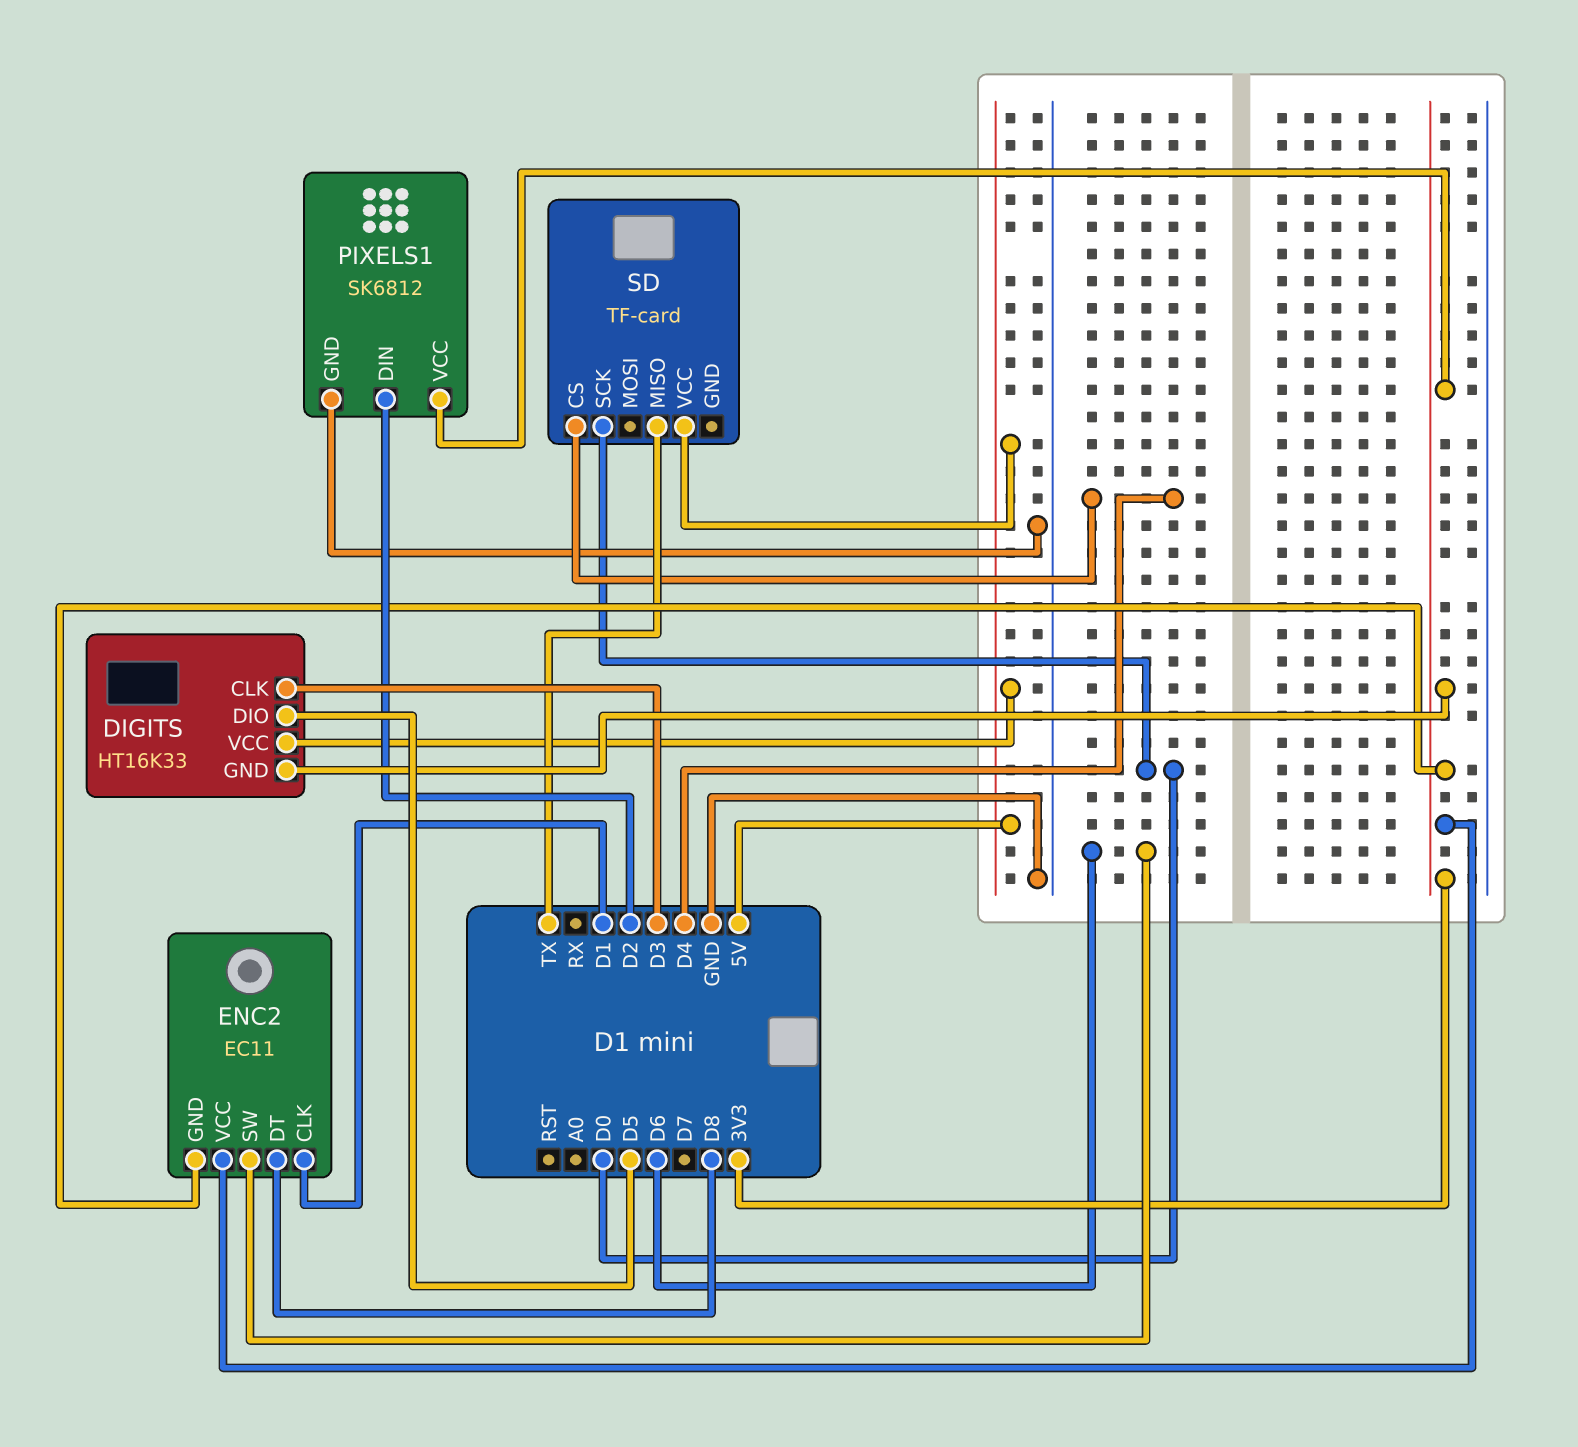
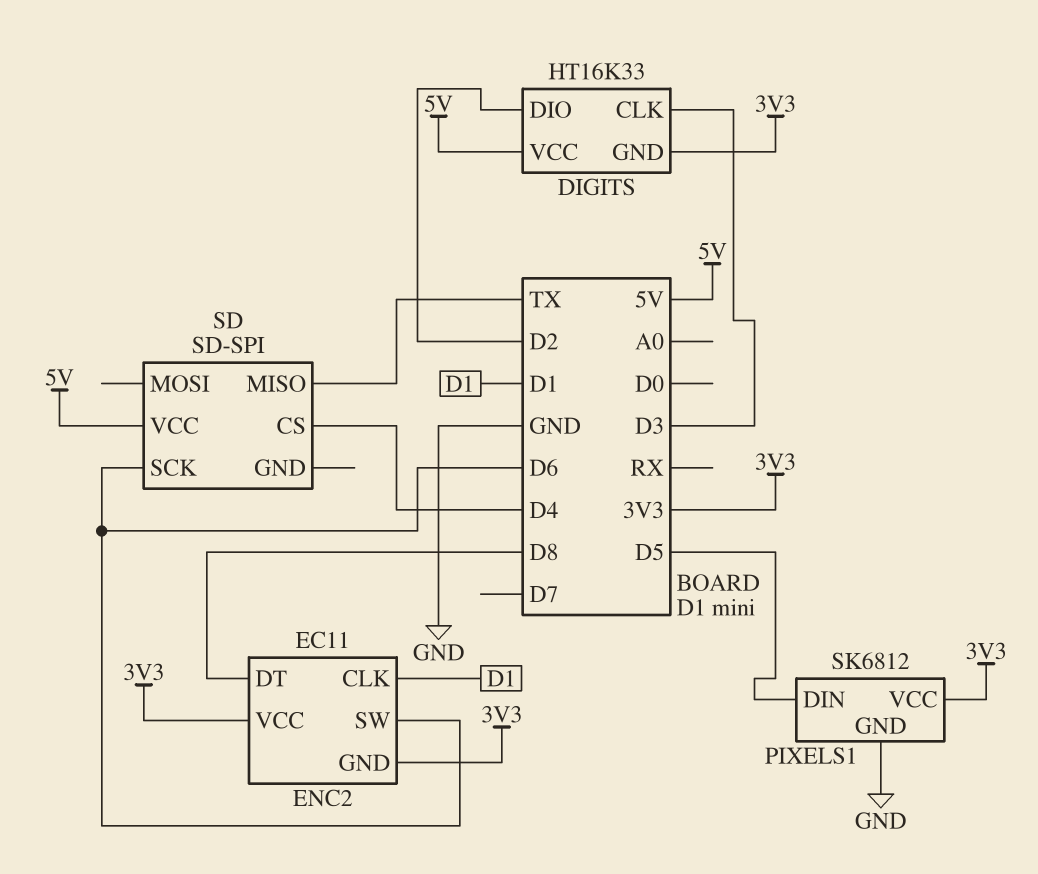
DIGITS pin DIO: D5 -> D2
PIXELS1 pin DIN: D2 -> D5
SD: TF-card -> SD-SPI
SD pin SCK: D0 -> D6

